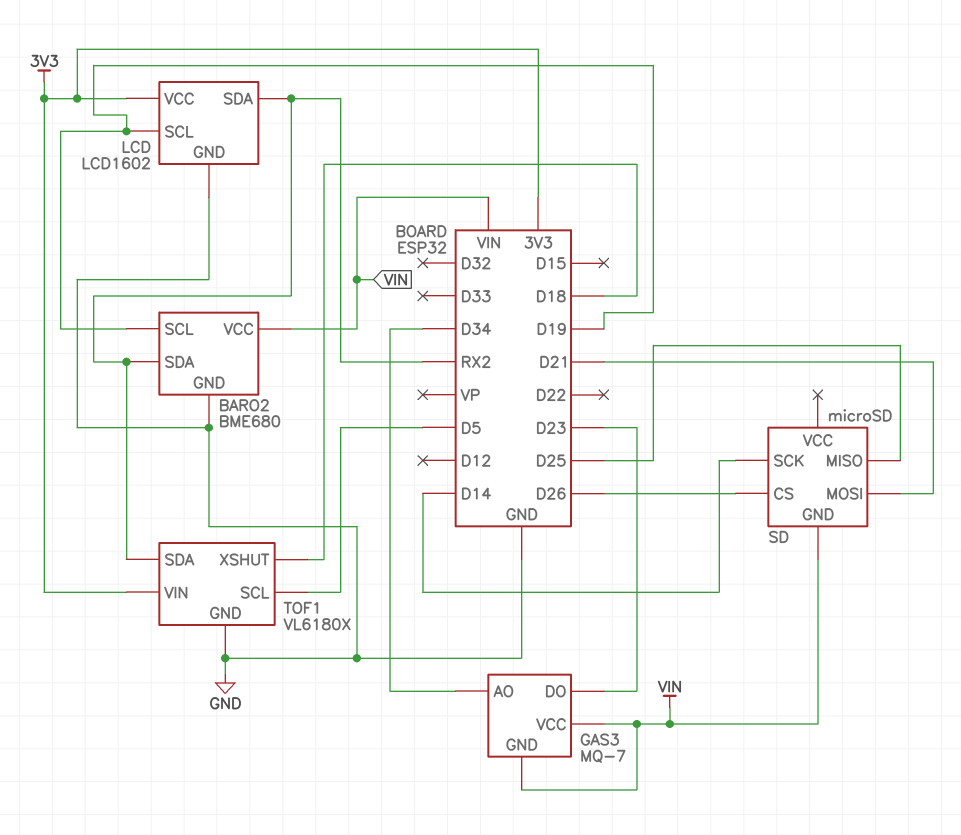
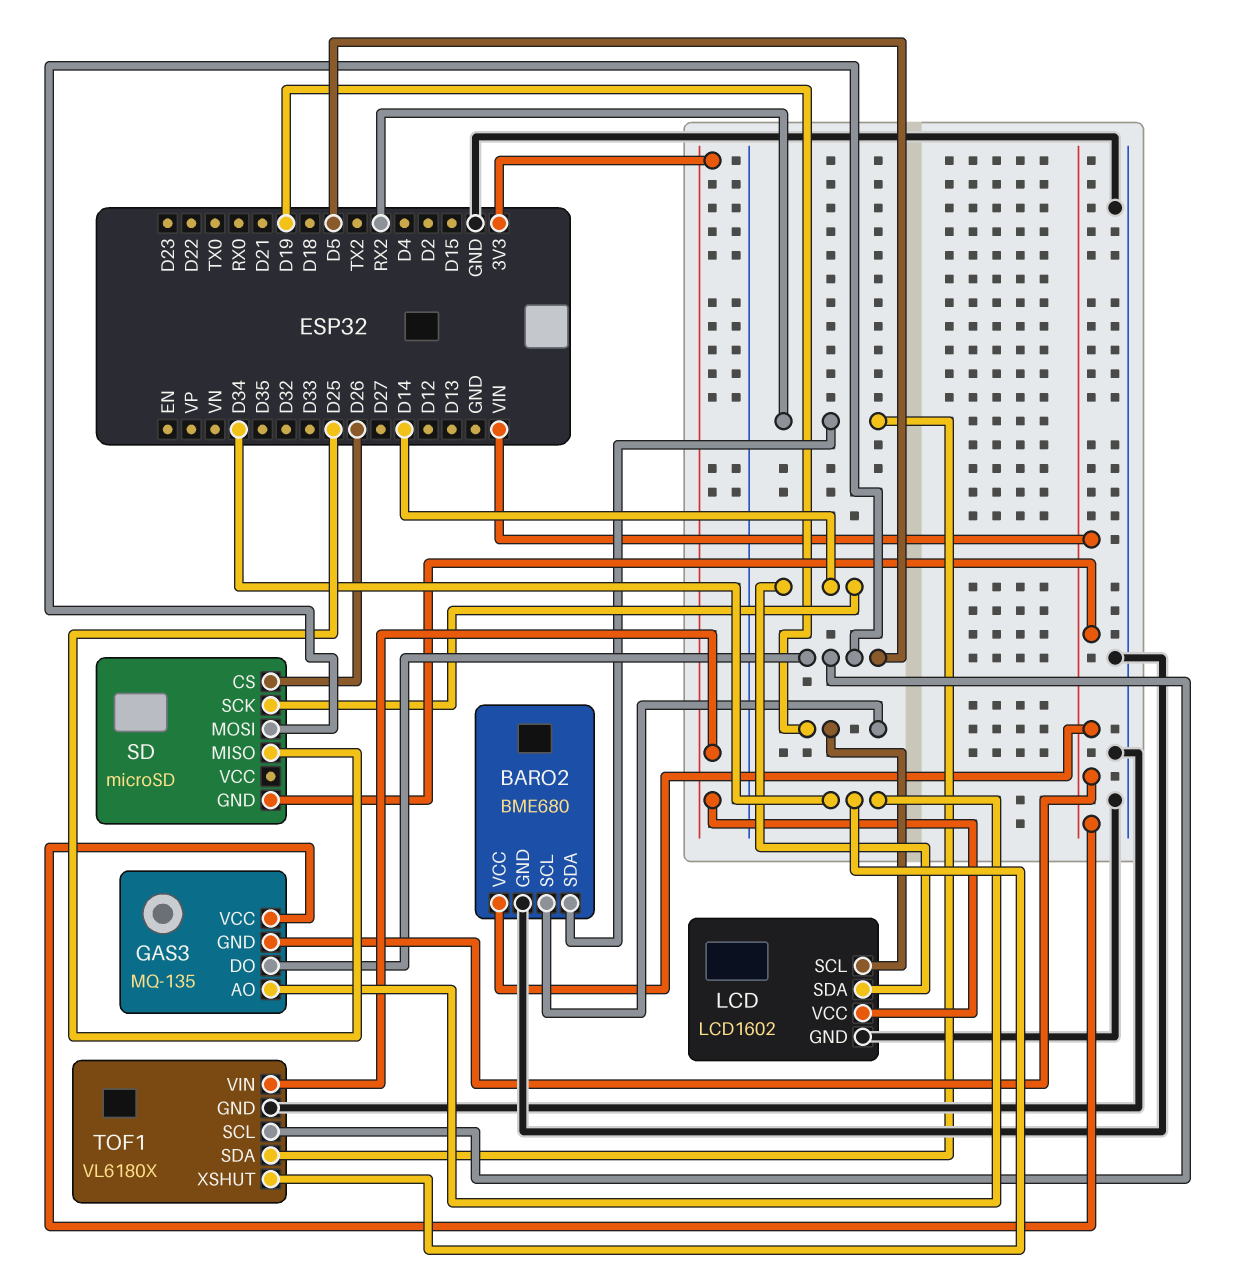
GAS3: MQ-7 -> MQ-135
GAS3 pin DO: D23 -> D5
LCD pin SDA: RX2 -> D14
SD pin MOSI: D21 -> D5
TOF1 pin XSHUT: D18 -> D34

